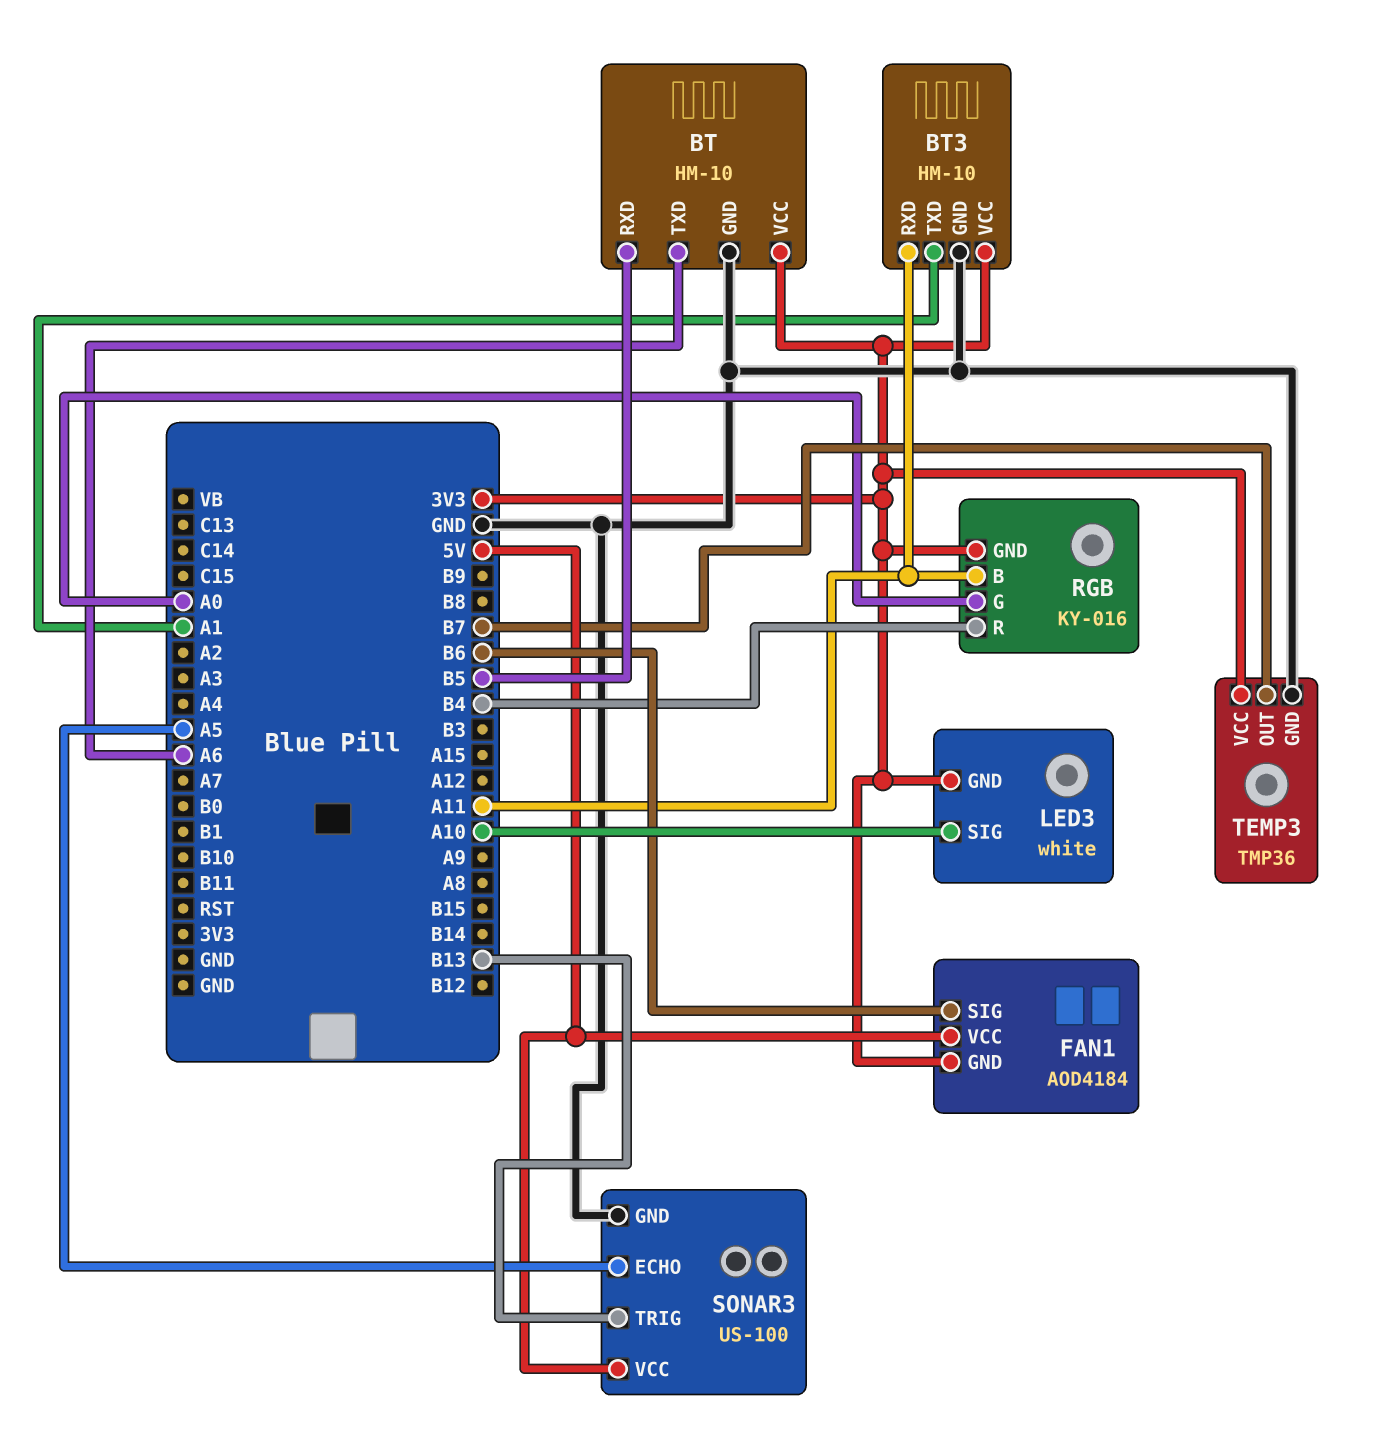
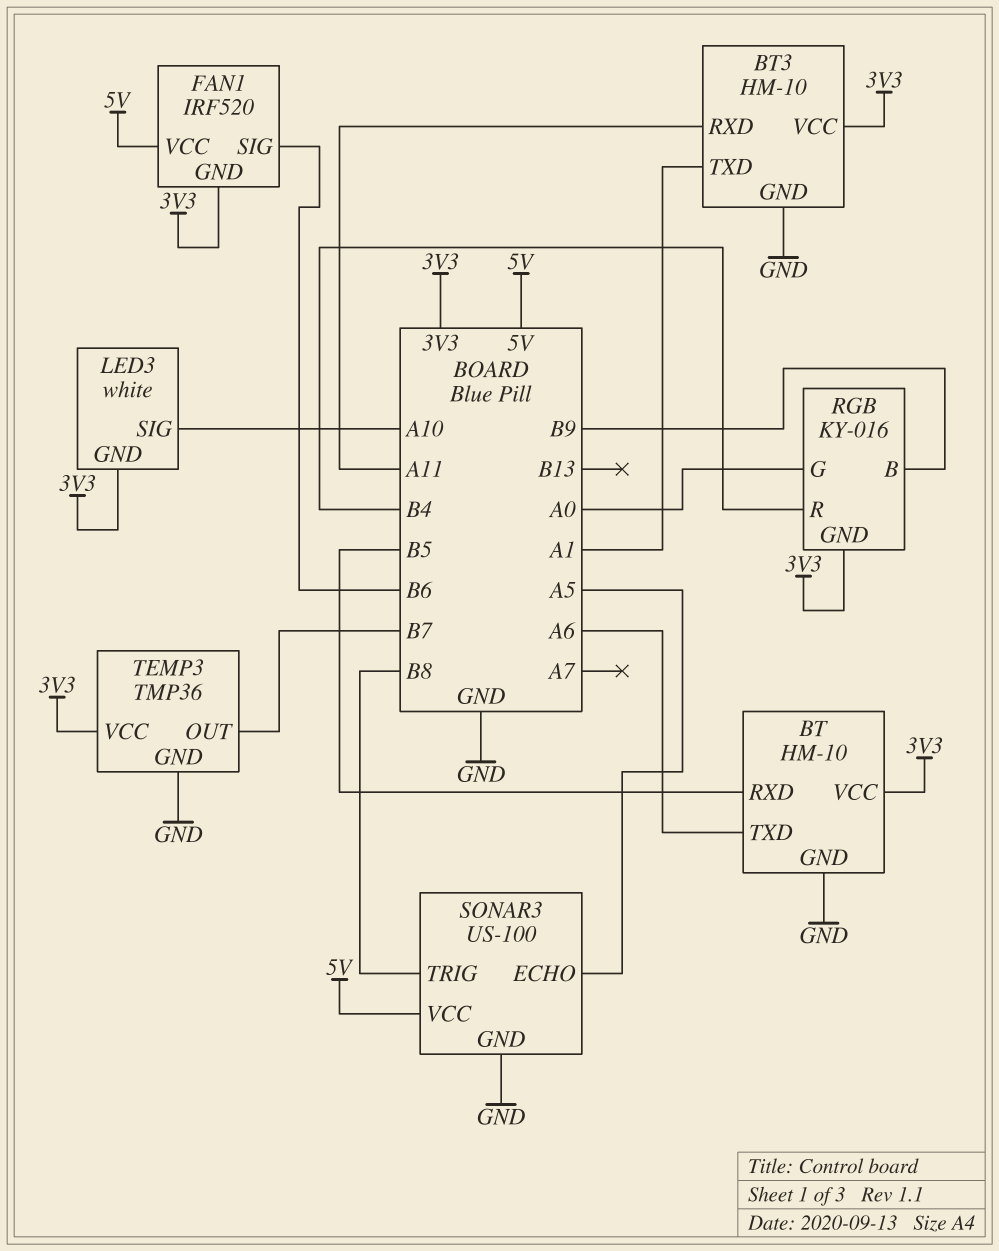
FAN1: AOD4184 -> IRF520
RGB pin B: A11 -> B9
SONAR3 pin TRIG: B13 -> B8

